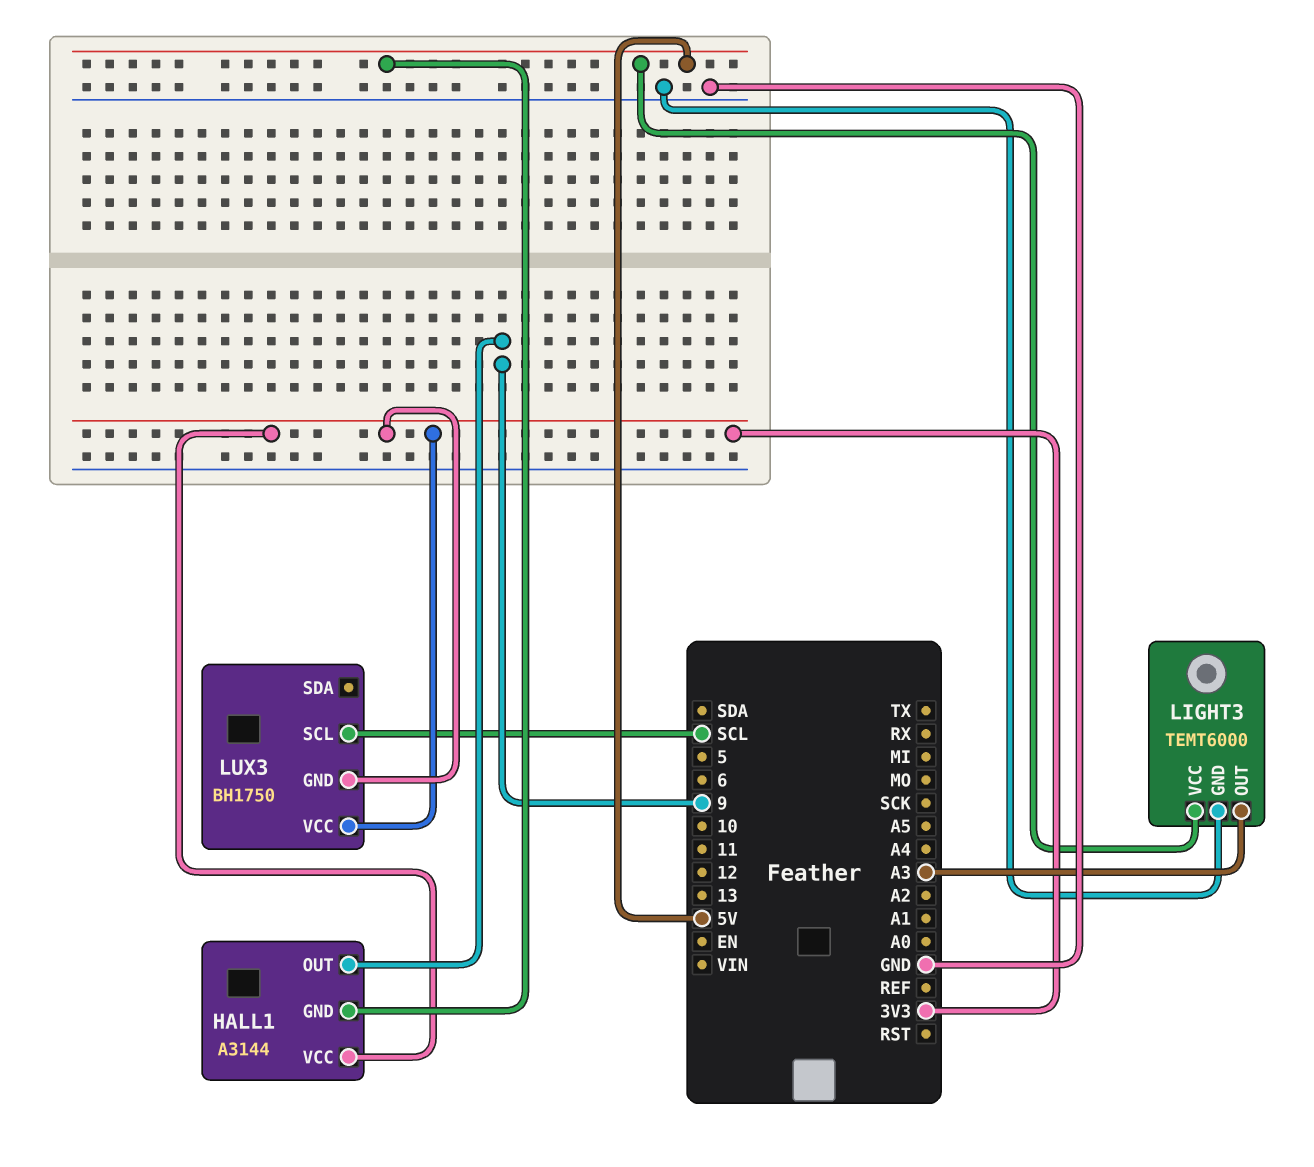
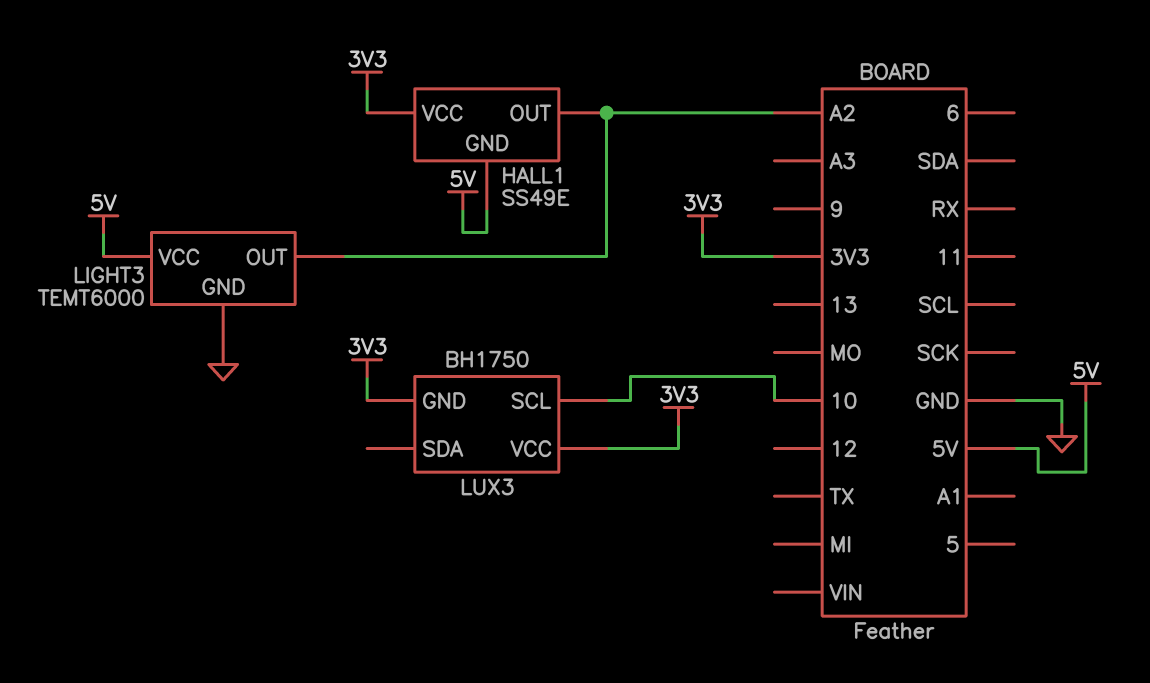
HALL1: A3144 -> SS49E
HALL1 pin OUT: 9 -> A2
LIGHT3 pin OUT: A3 -> A2
LUX3 pin SCL: SCL -> 10

